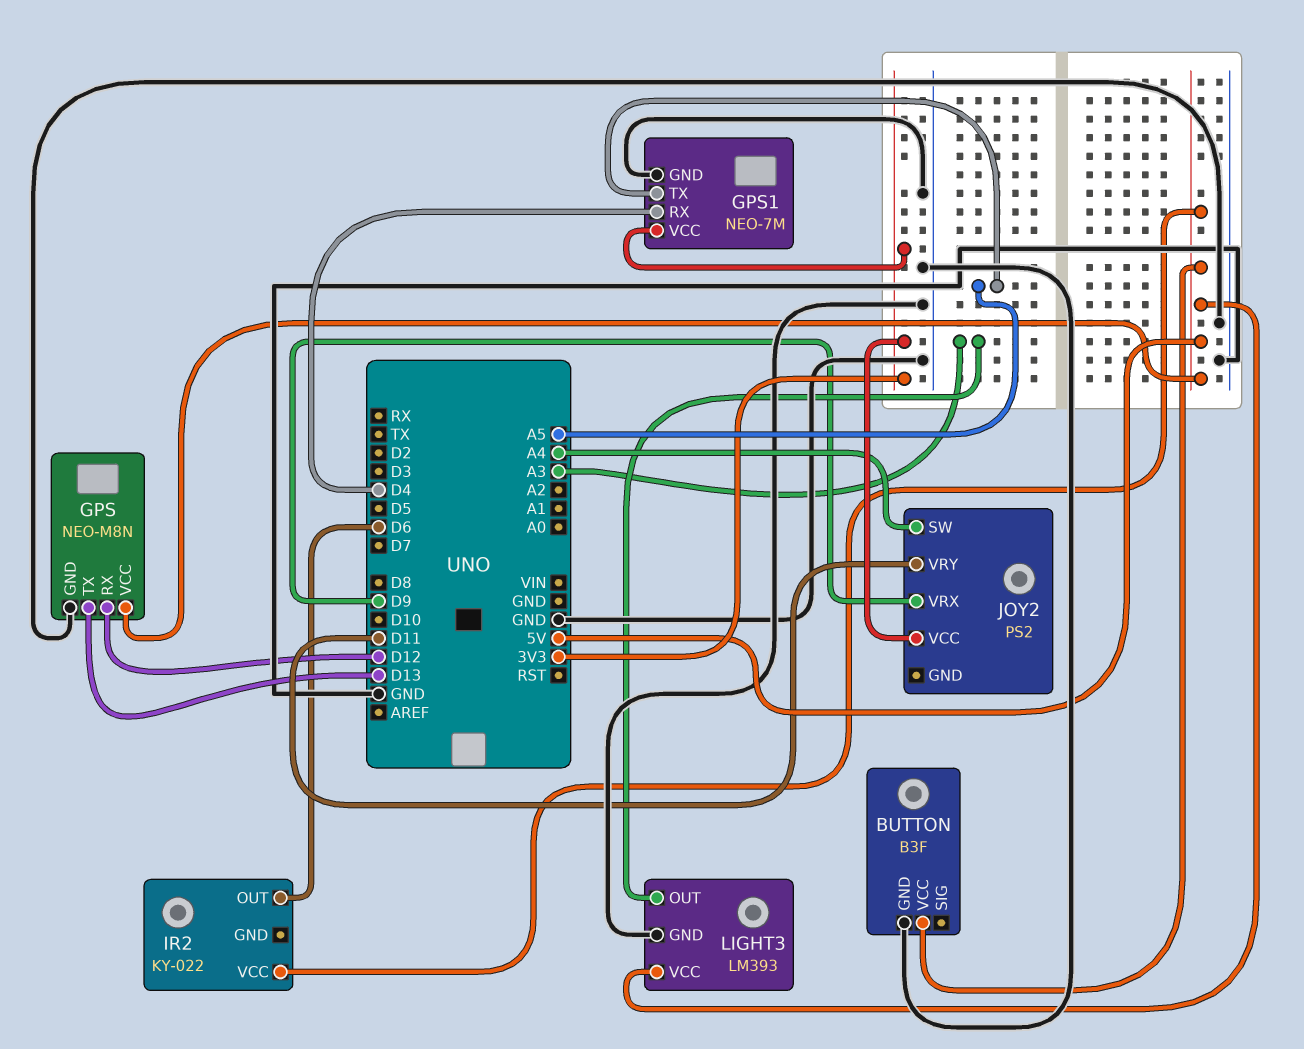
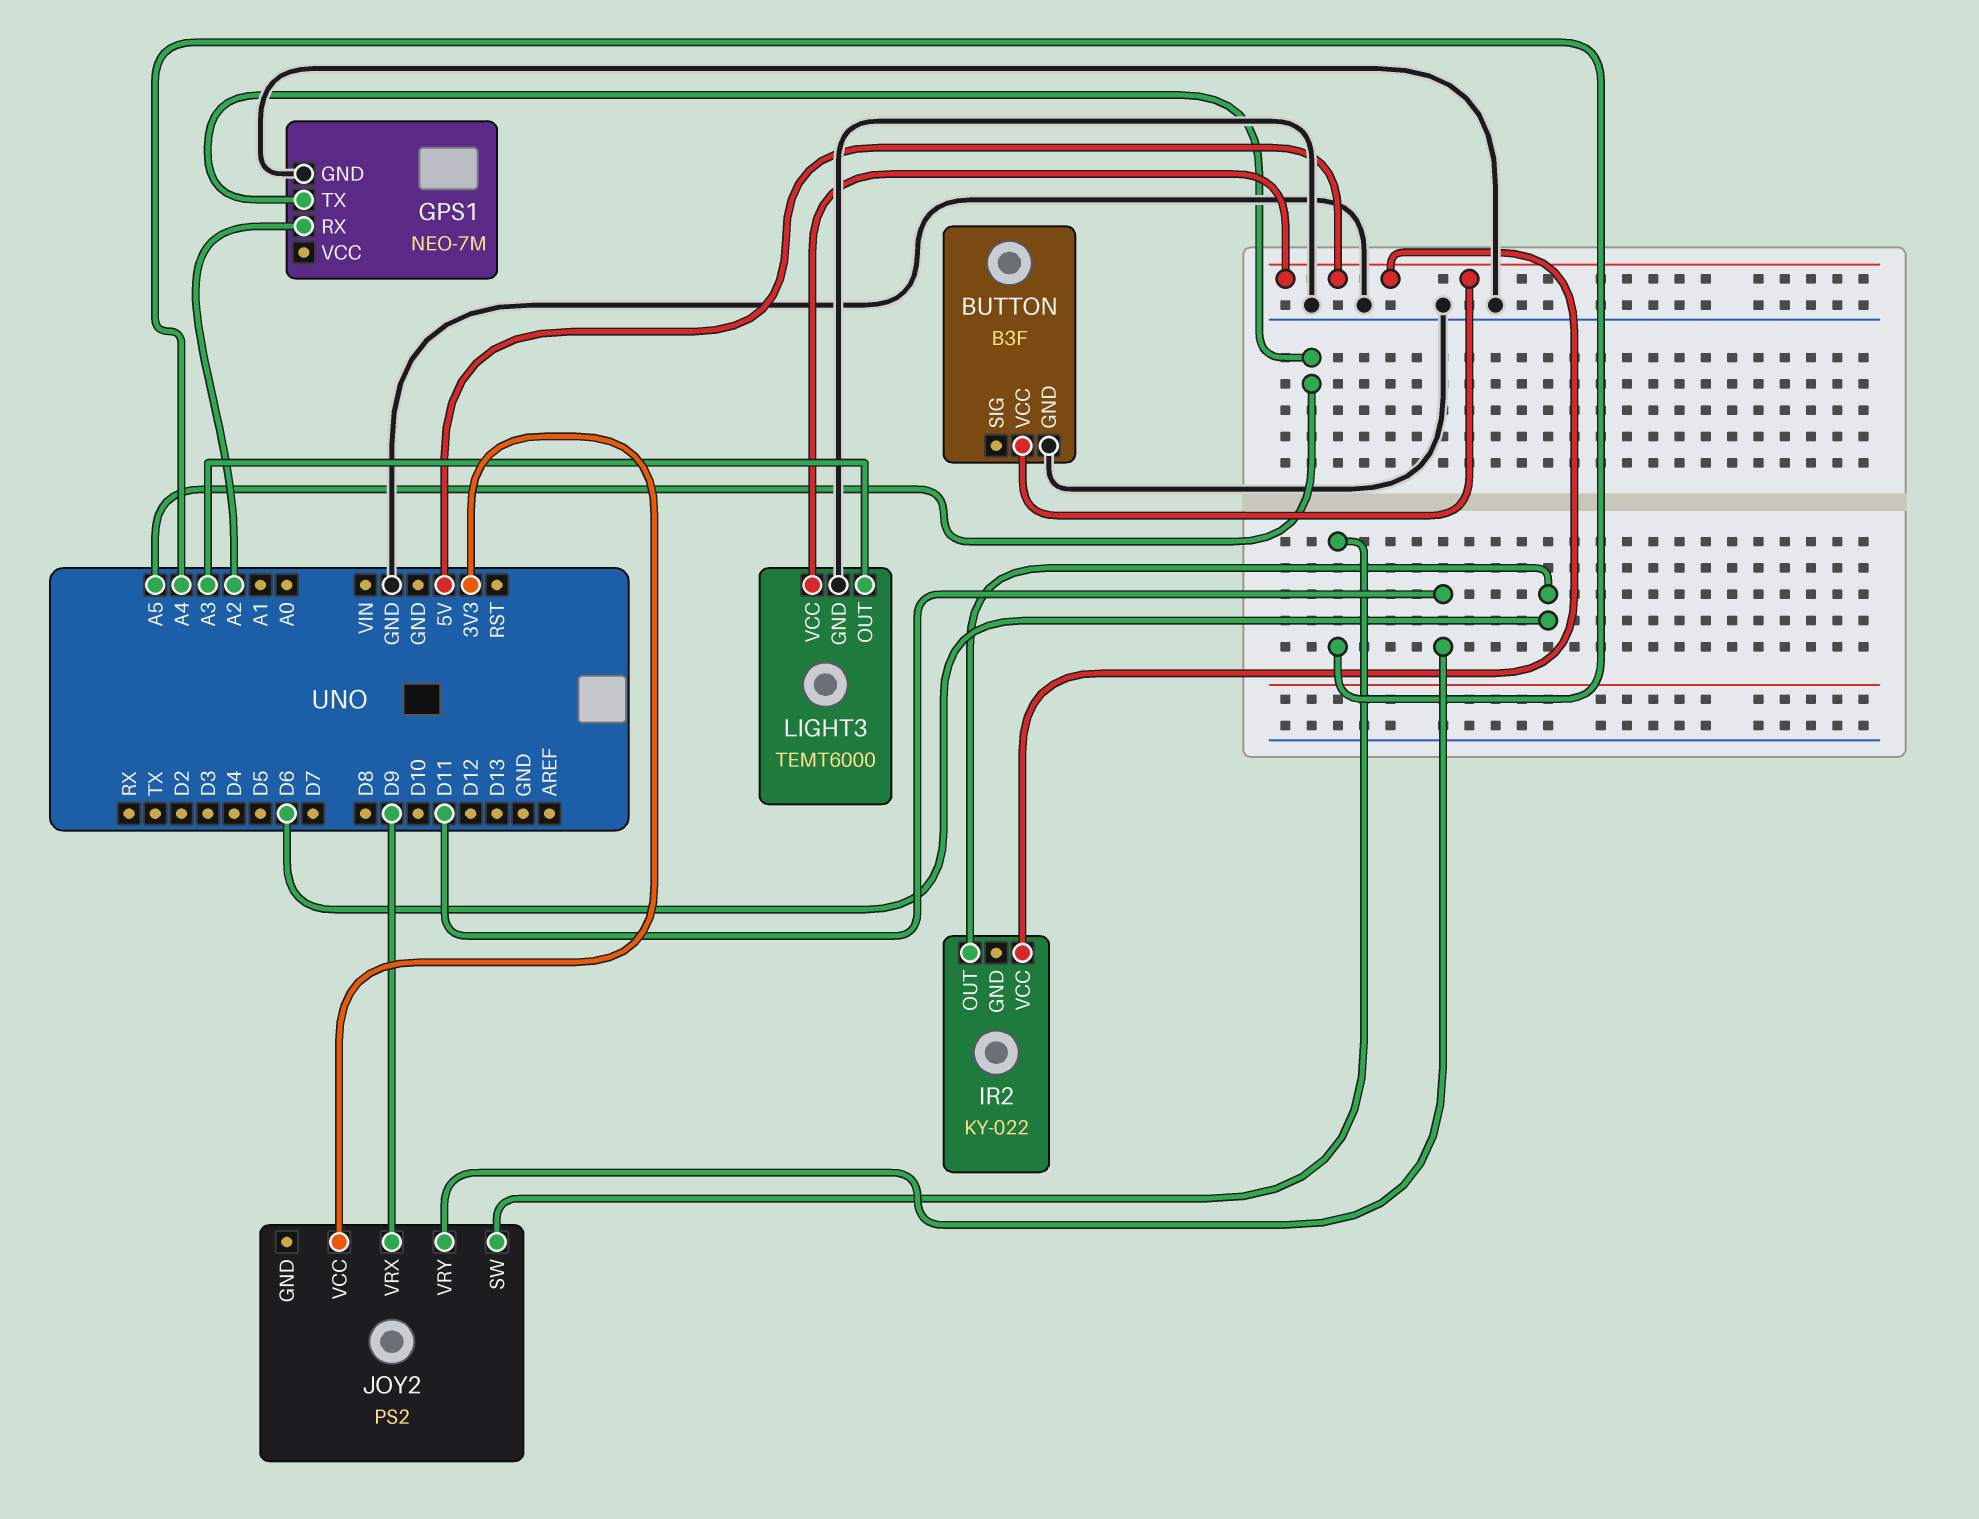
GPS: NEO-M8N -> none
GPS pin GND: GND -> none
GPS pin RX: D12 -> none
GPS pin TX: D13 -> none
GPS pin VCC: 5V -> none
GPS1 pin RX: D4 -> A2
GPS1 pin VCC: 3V3 -> none
LIGHT3: LM393 -> TEMT6000

